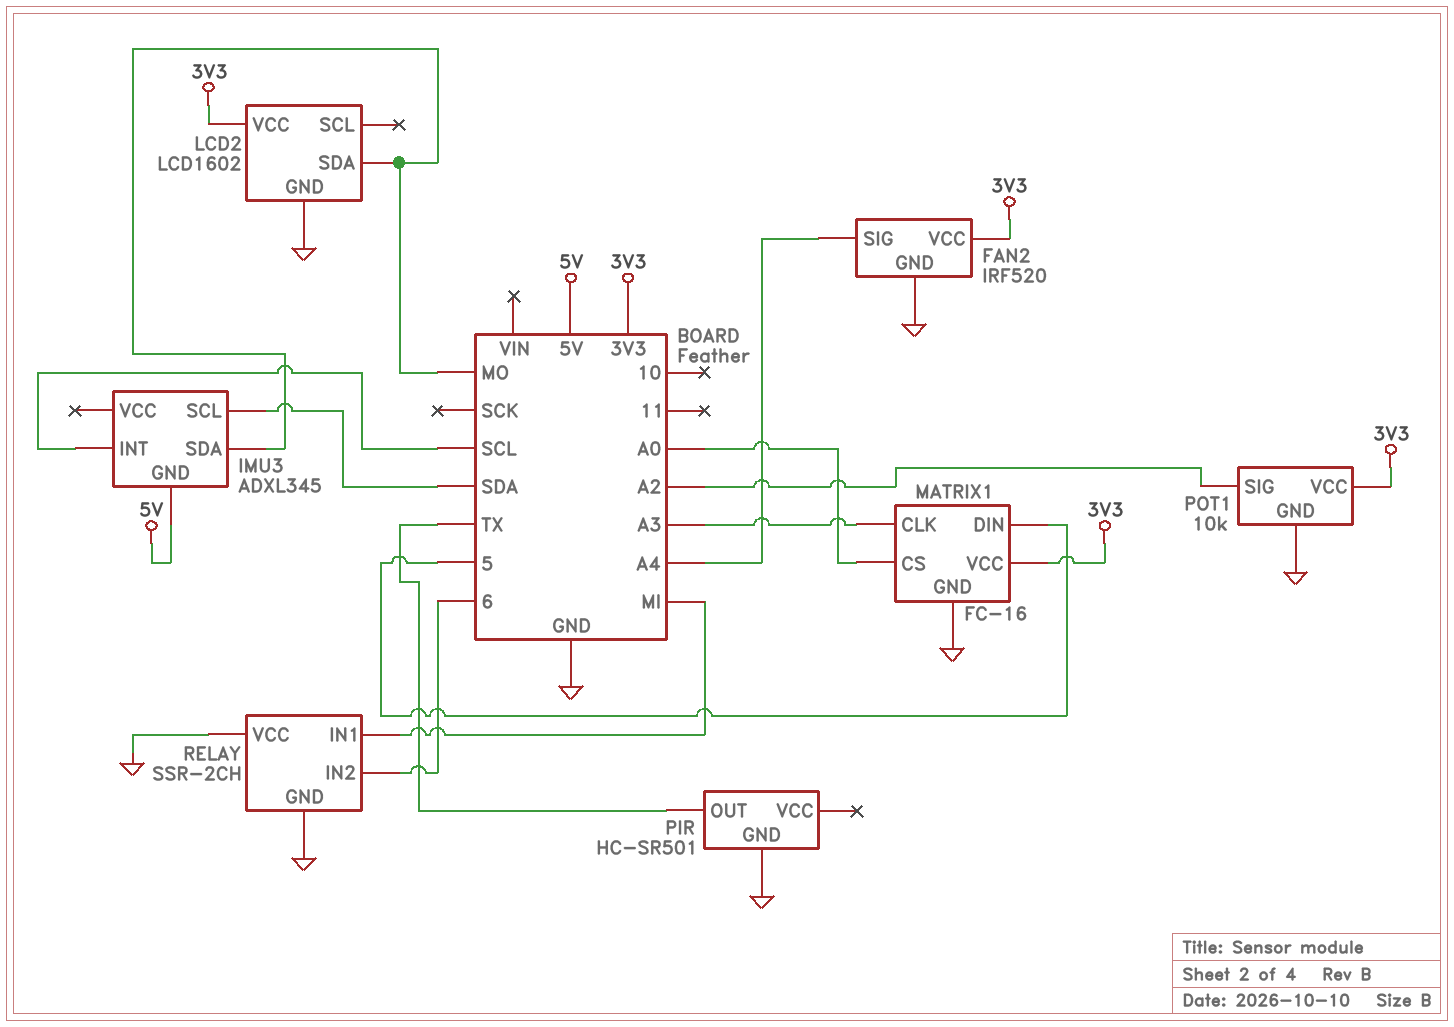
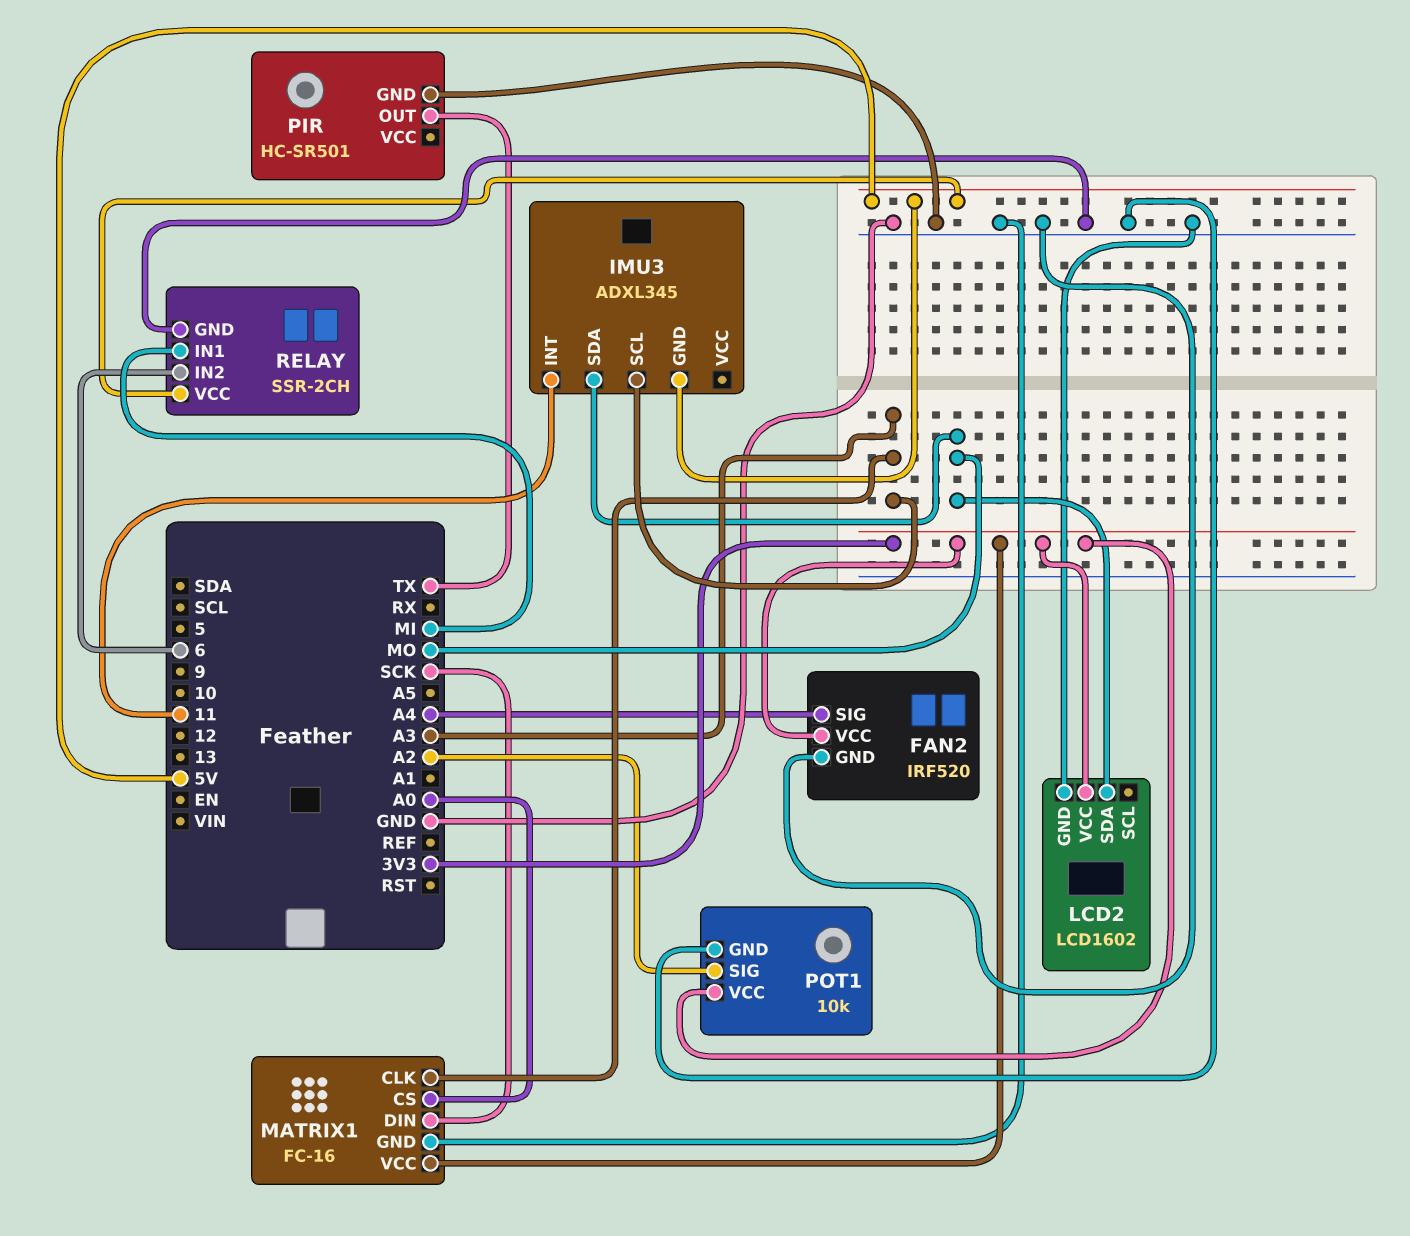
IMU3 pin INT: SCL -> 11
IMU3 pin SCL: SDA -> A3
MATRIX1 pin DIN: 5 -> SCK
RELAY pin VCC: GND -> 5V

